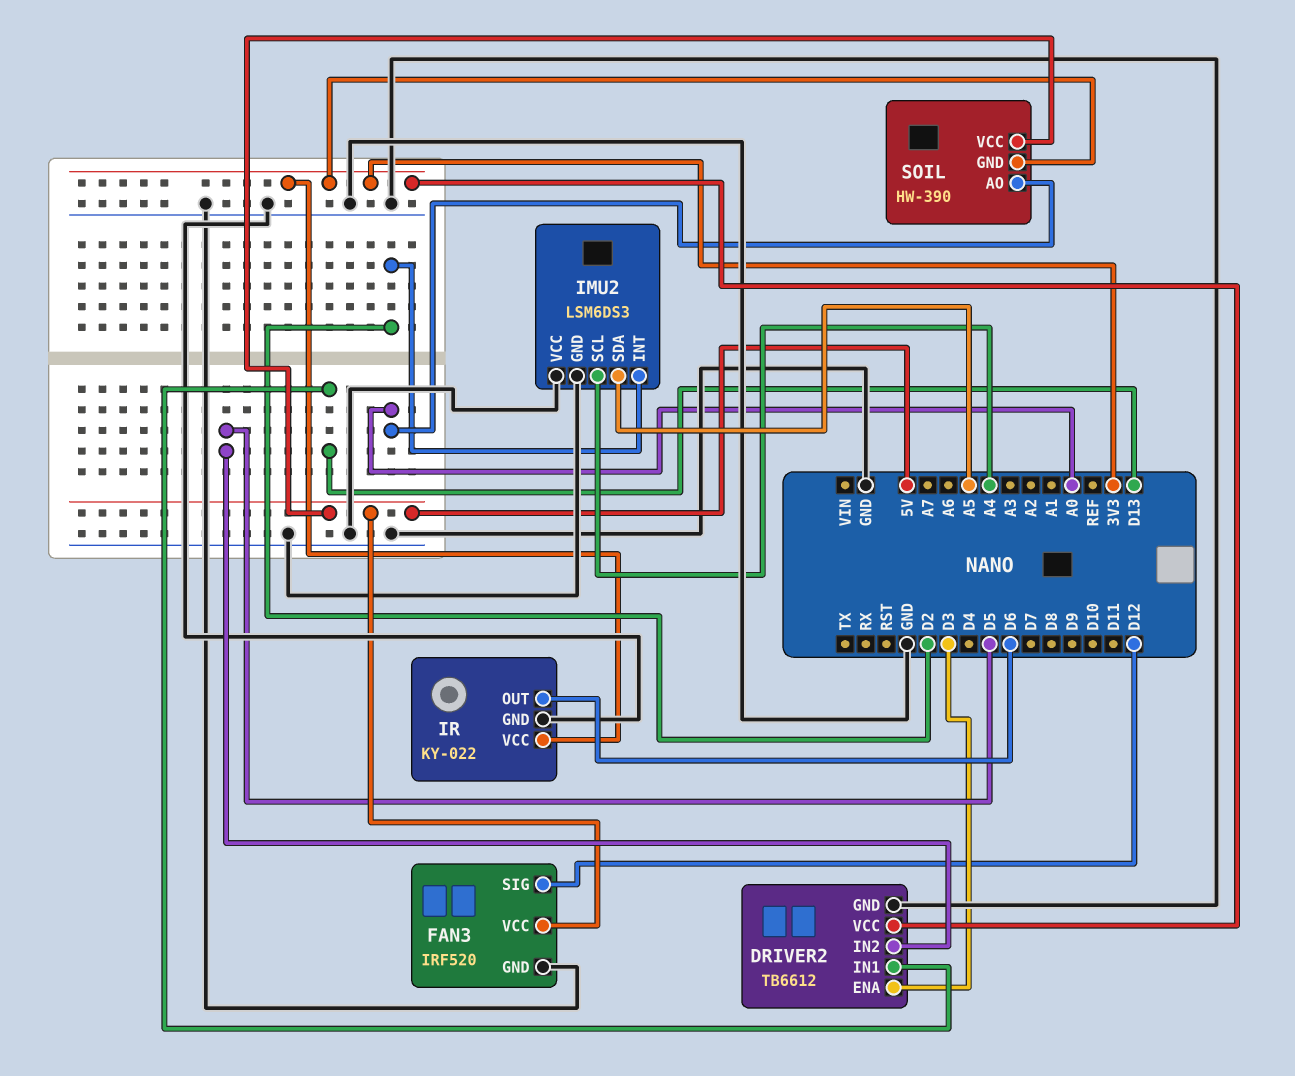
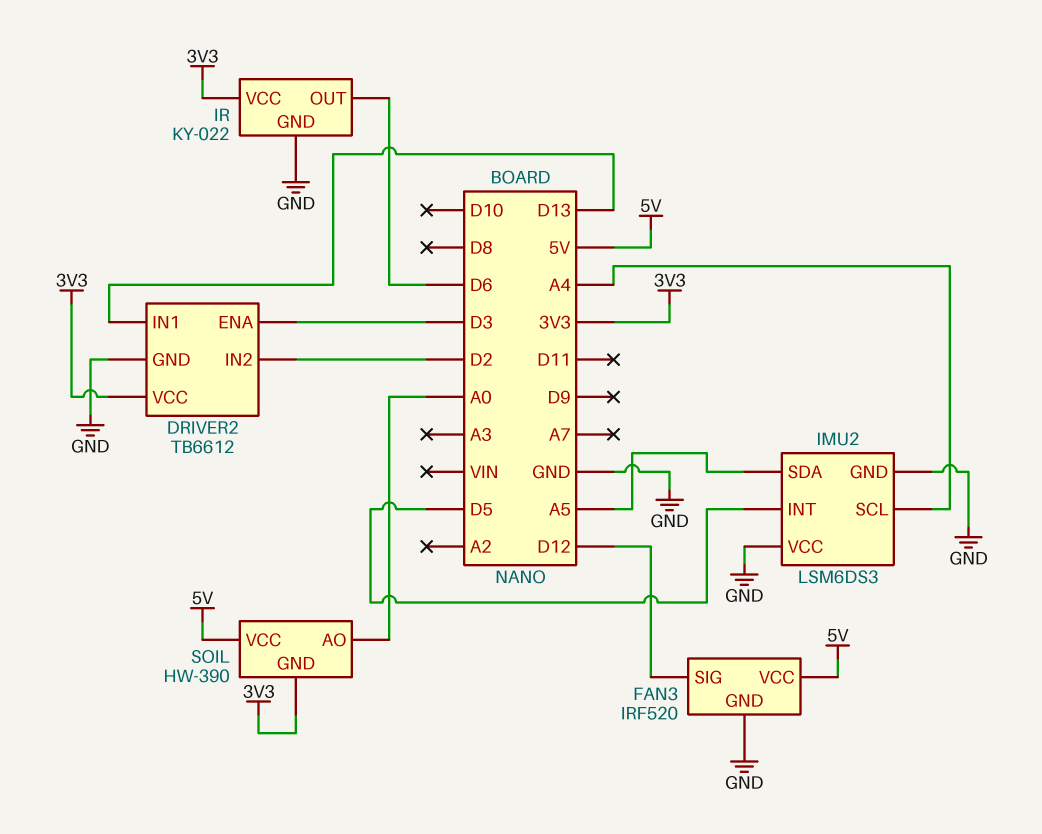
DRIVER2 pin IN2: D5 -> D2
IMU2 pin INT: D2 -> D5

